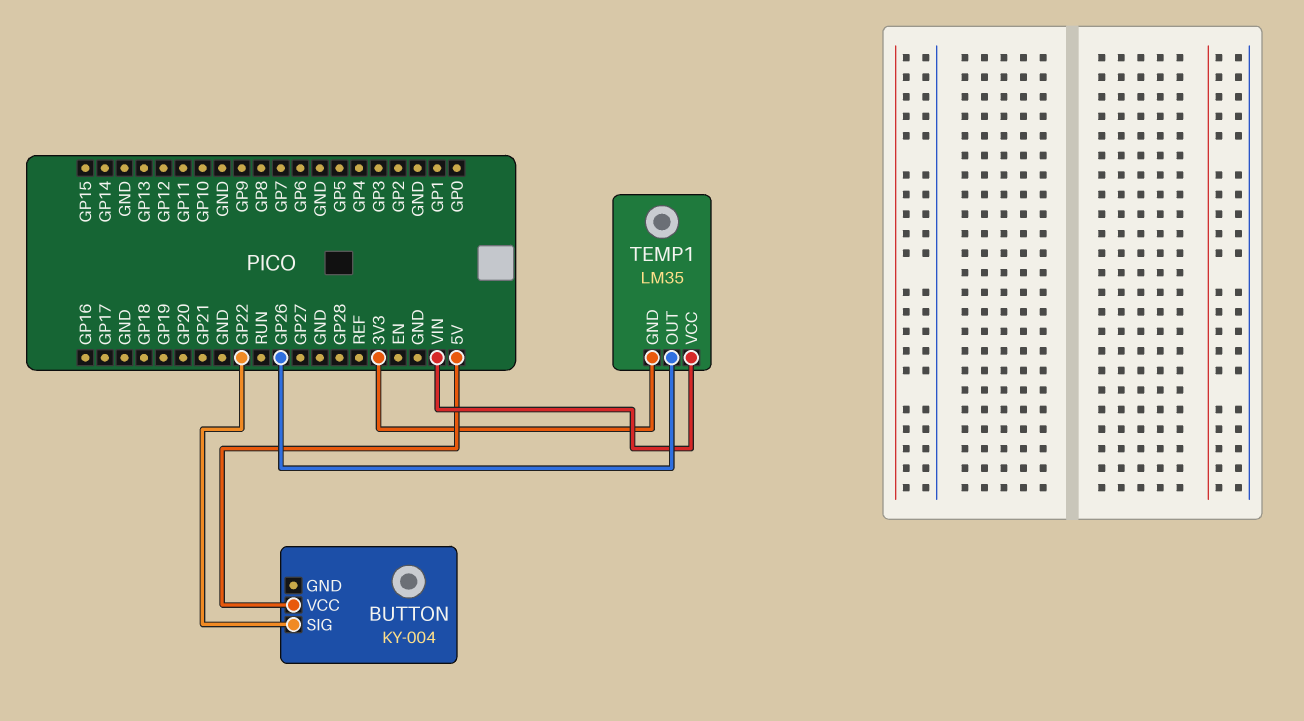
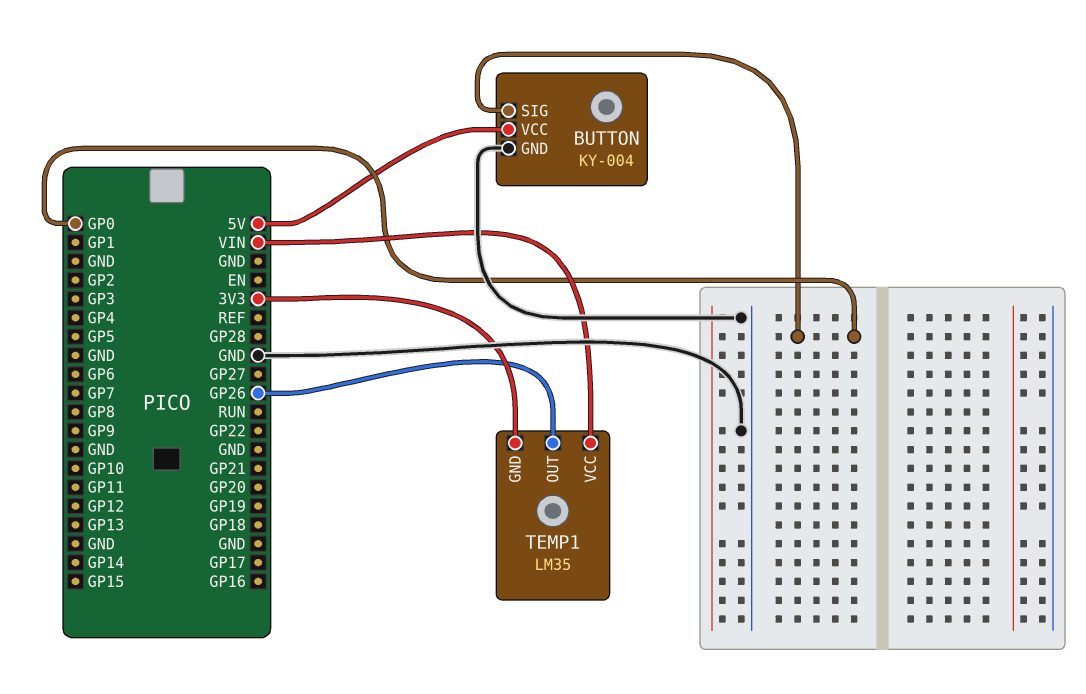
BUTTON pin GND: none -> GND
BUTTON pin SIG: GP22 -> GP0

